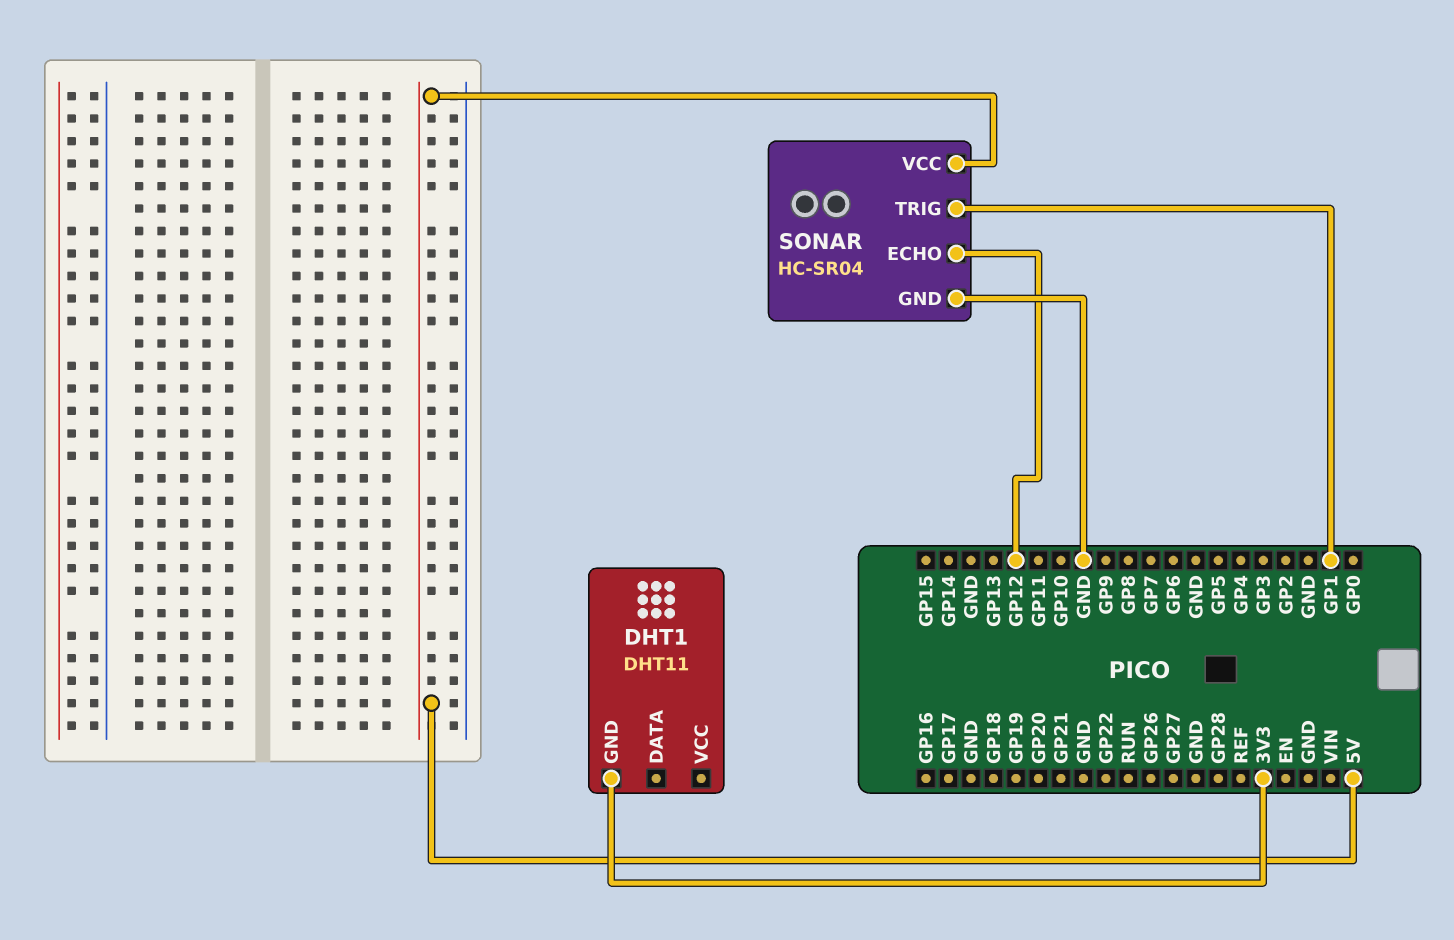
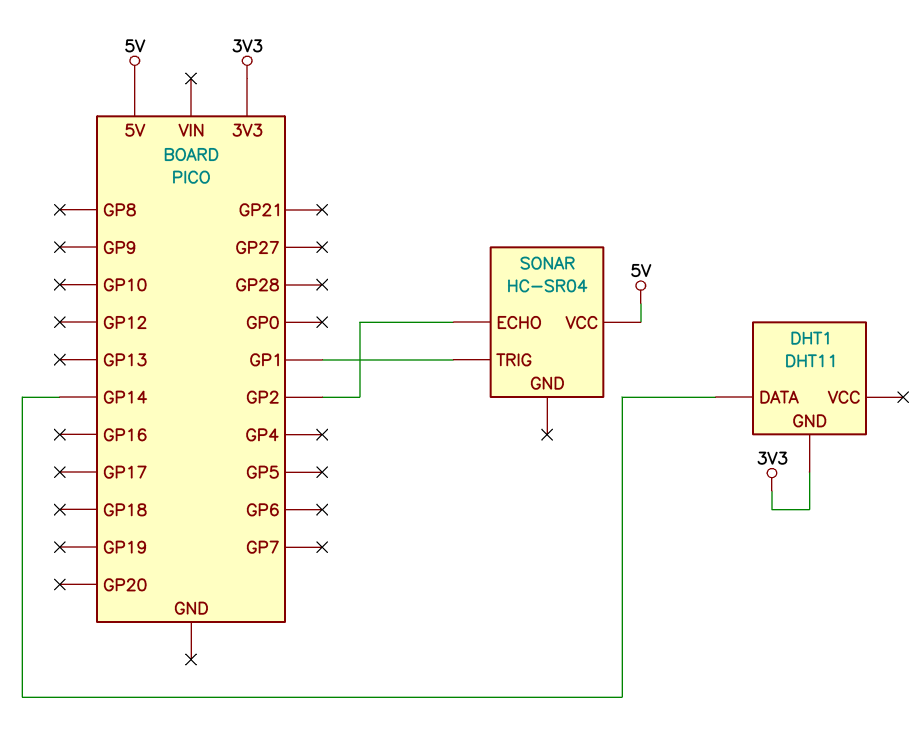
DHT1 pin DATA: none -> GP14
SONAR pin ECHO: GP12 -> GP2
SONAR pin GND: GND -> none

